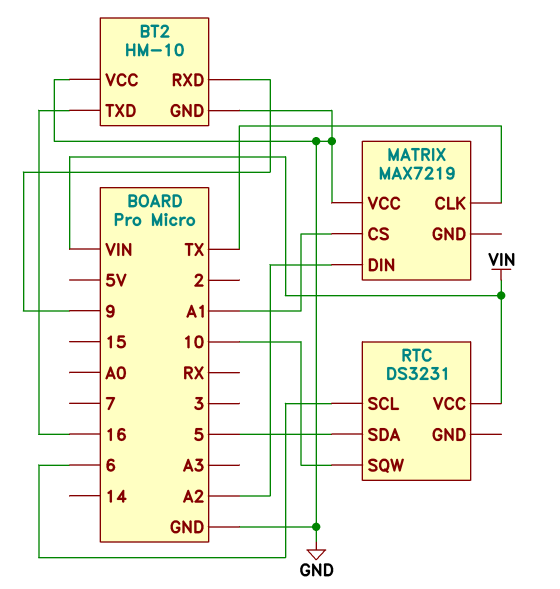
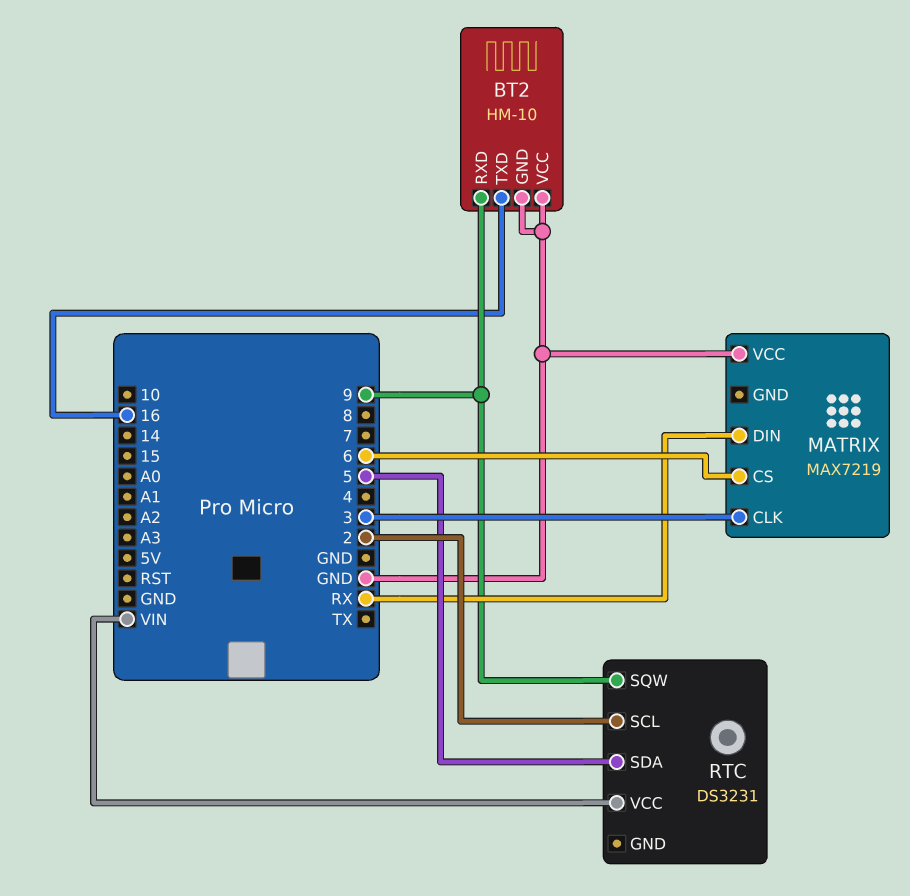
MATRIX pin CLK: TX -> 3
MATRIX pin CS: A1 -> 6
MATRIX pin DIN: A2 -> RX
RTC pin SCL: 6 -> 2
RTC pin SQW: 10 -> 9

